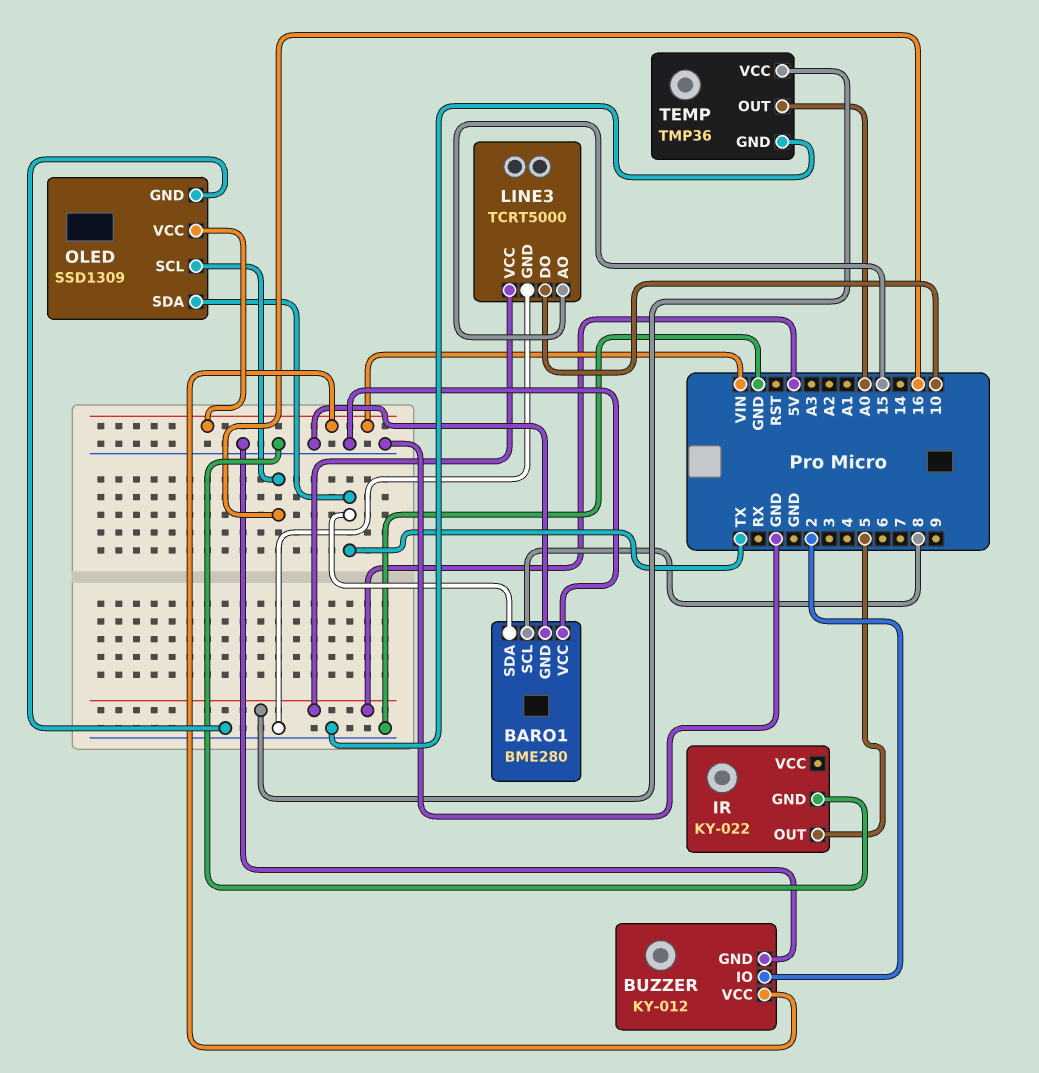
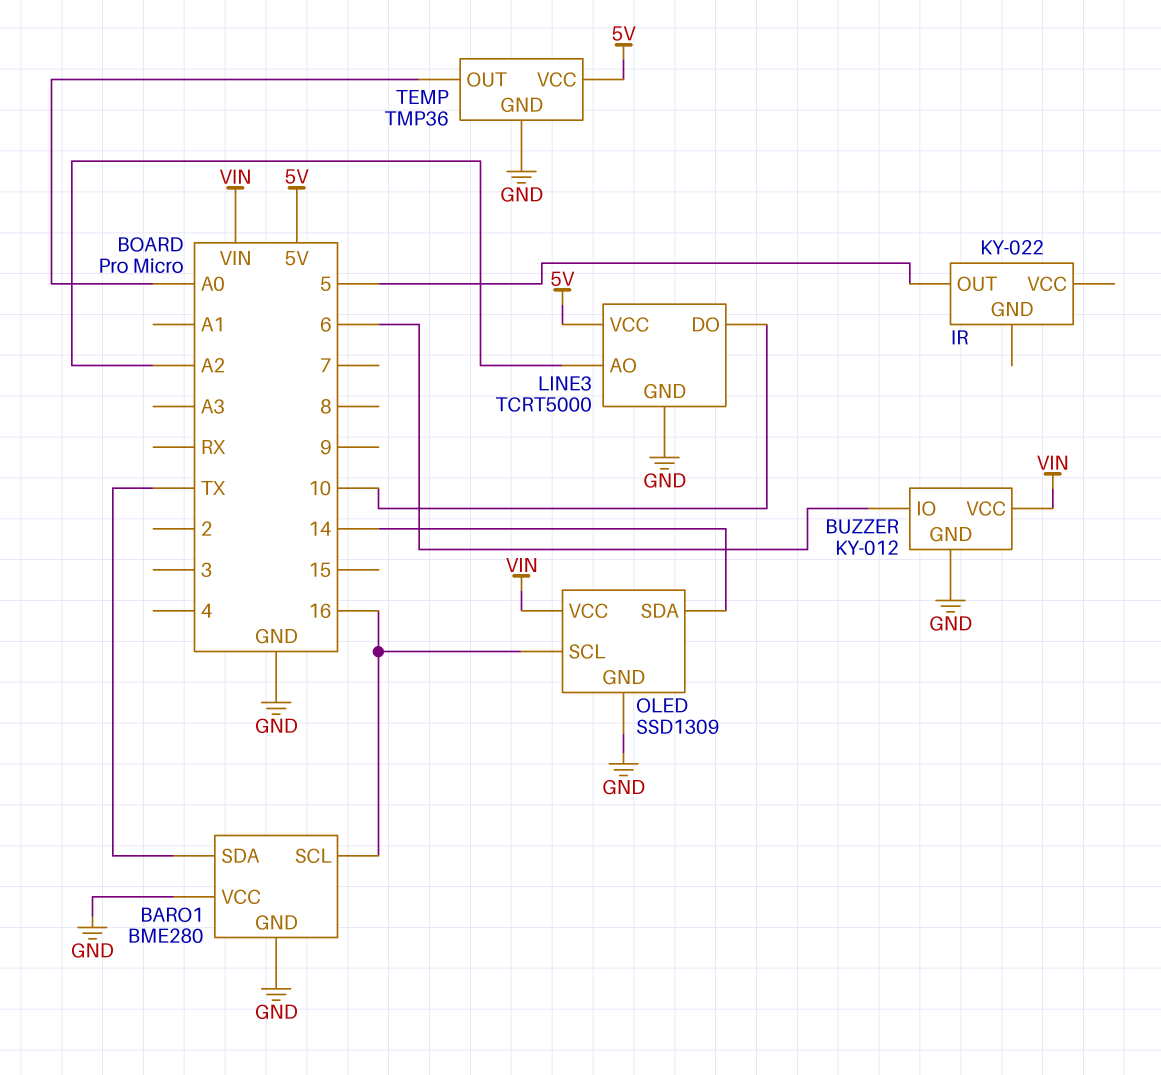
BARO1 pin SCL: 8 -> 16
BUZZER pin IO: 2 -> 6
IR pin GND: GND -> none
LINE3 pin AO: 15 -> A2
OLED pin SDA: TX -> 14

